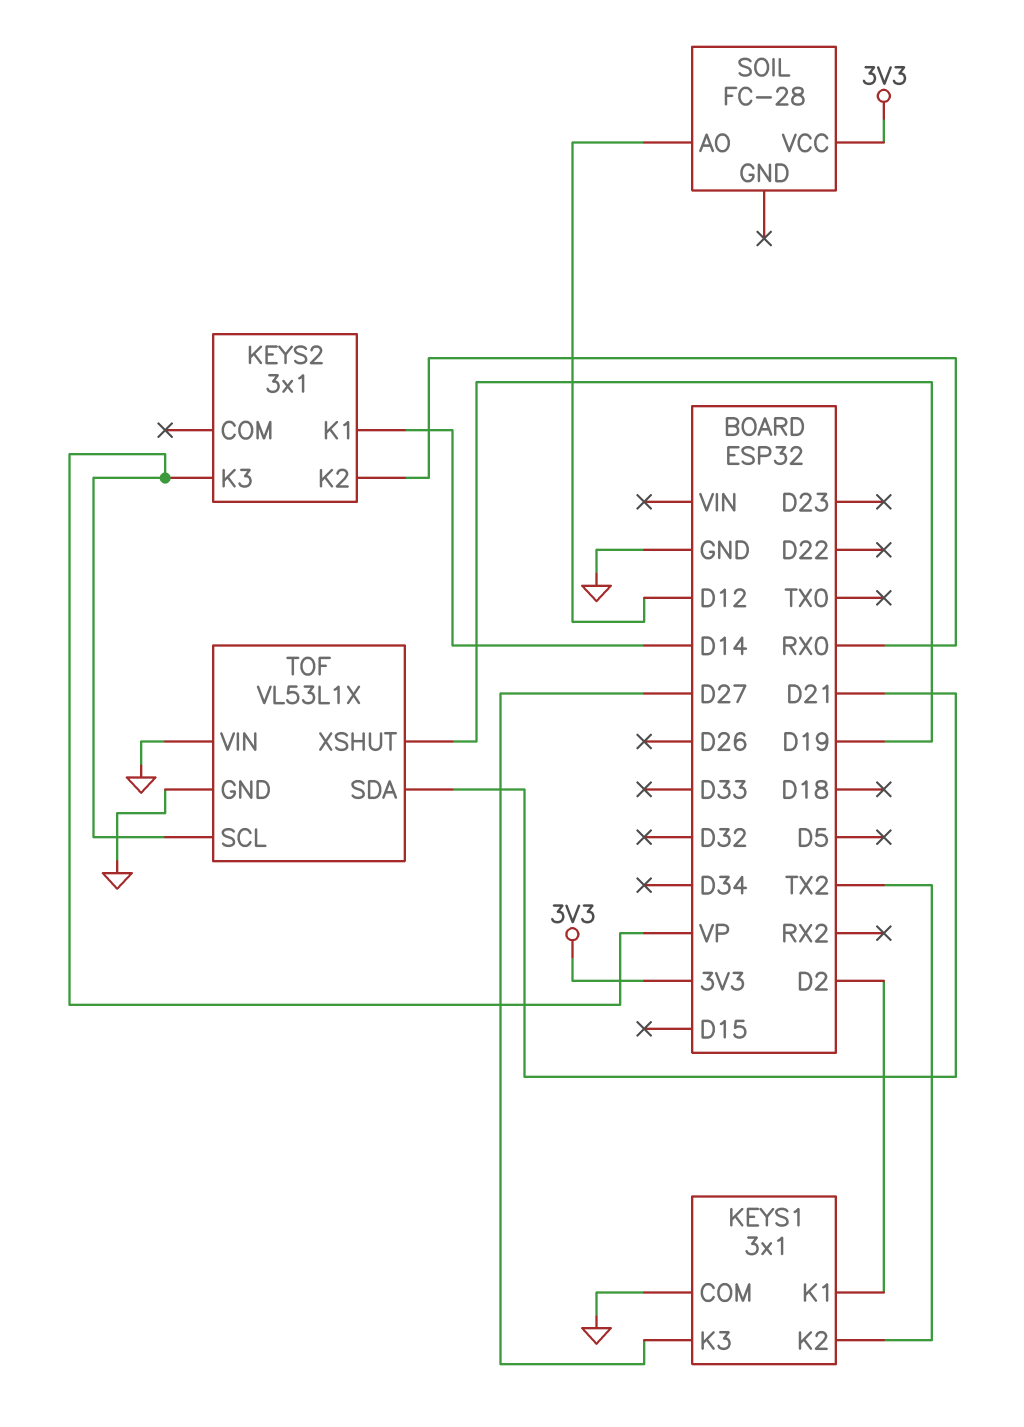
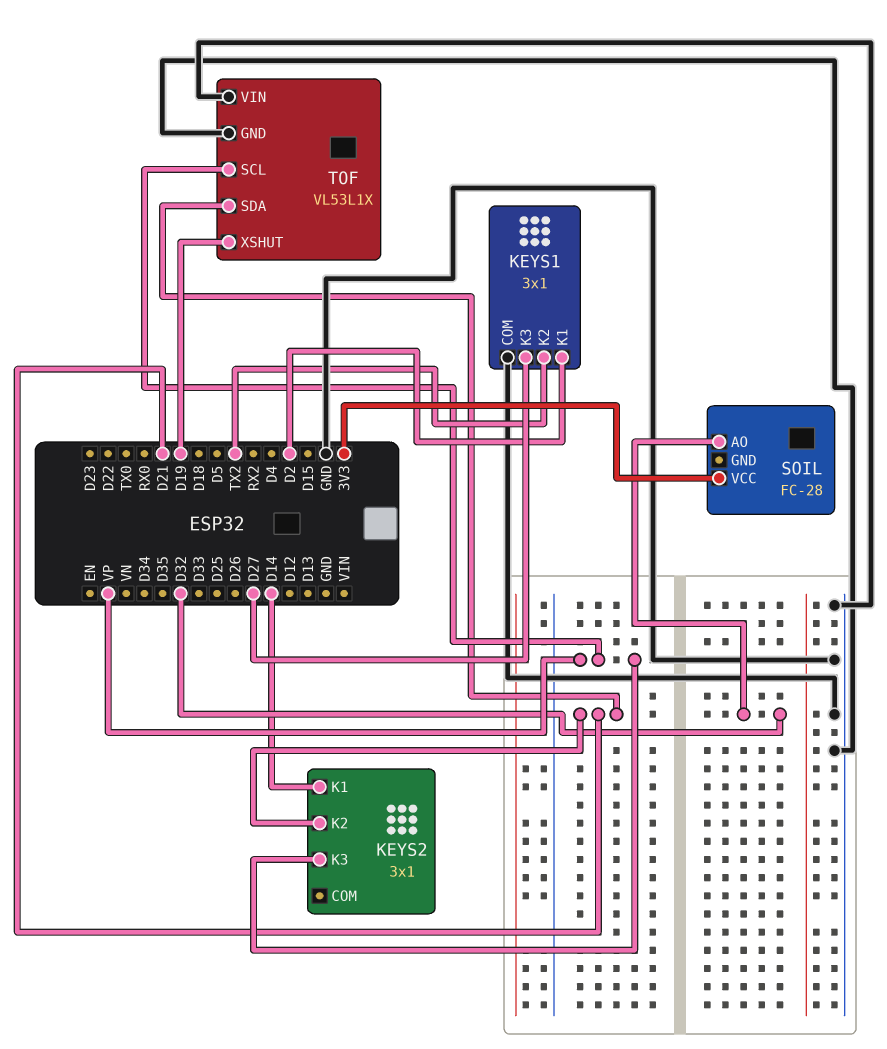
KEYS2 pin K2: RX0 -> D21
SOIL pin AO: D12 -> D32

